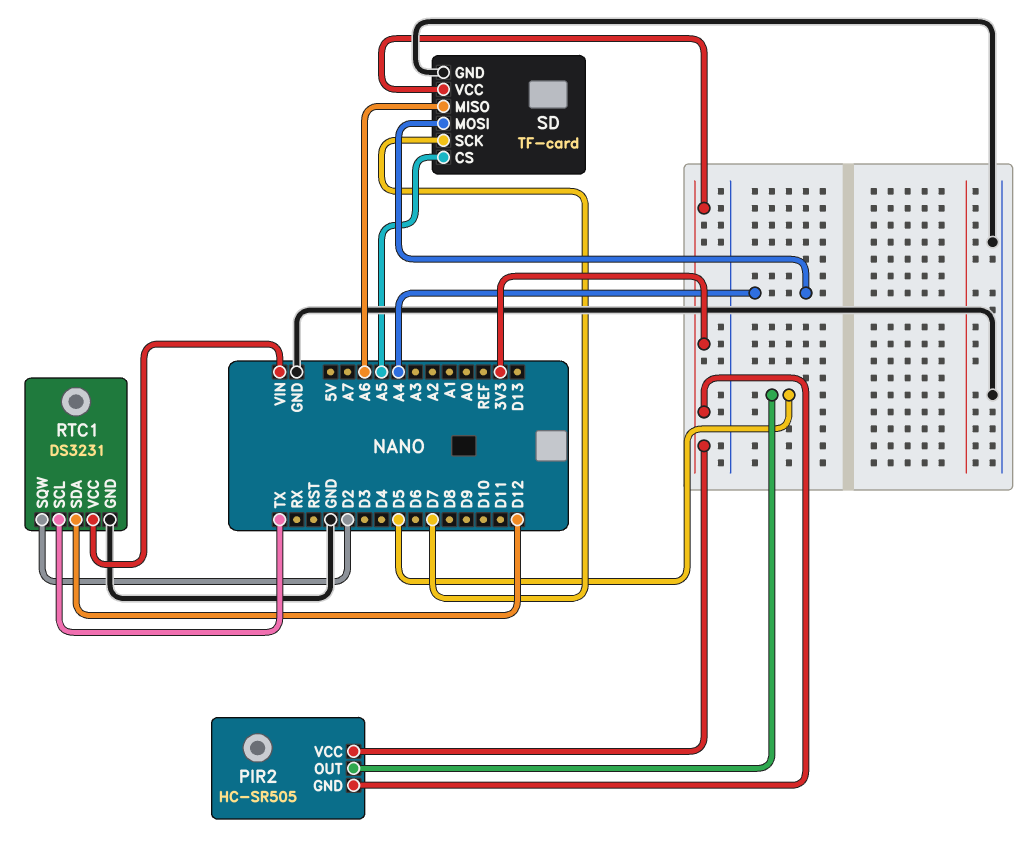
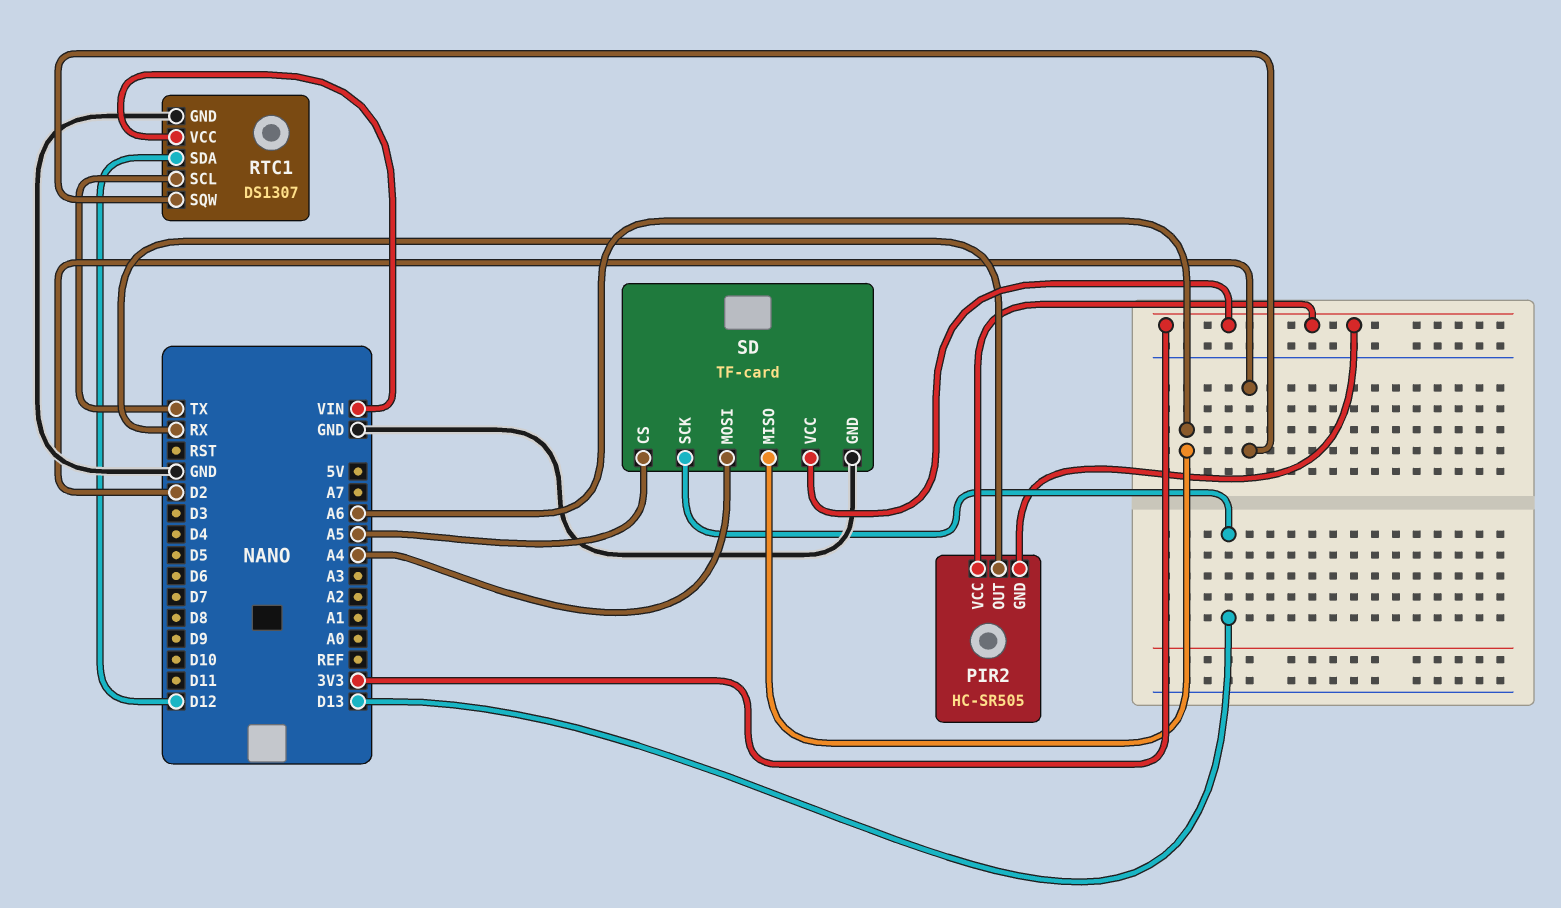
PIR2 pin OUT: D5 -> RX
RTC1: DS3231 -> DS1307
SD pin SCK: D7 -> D13

